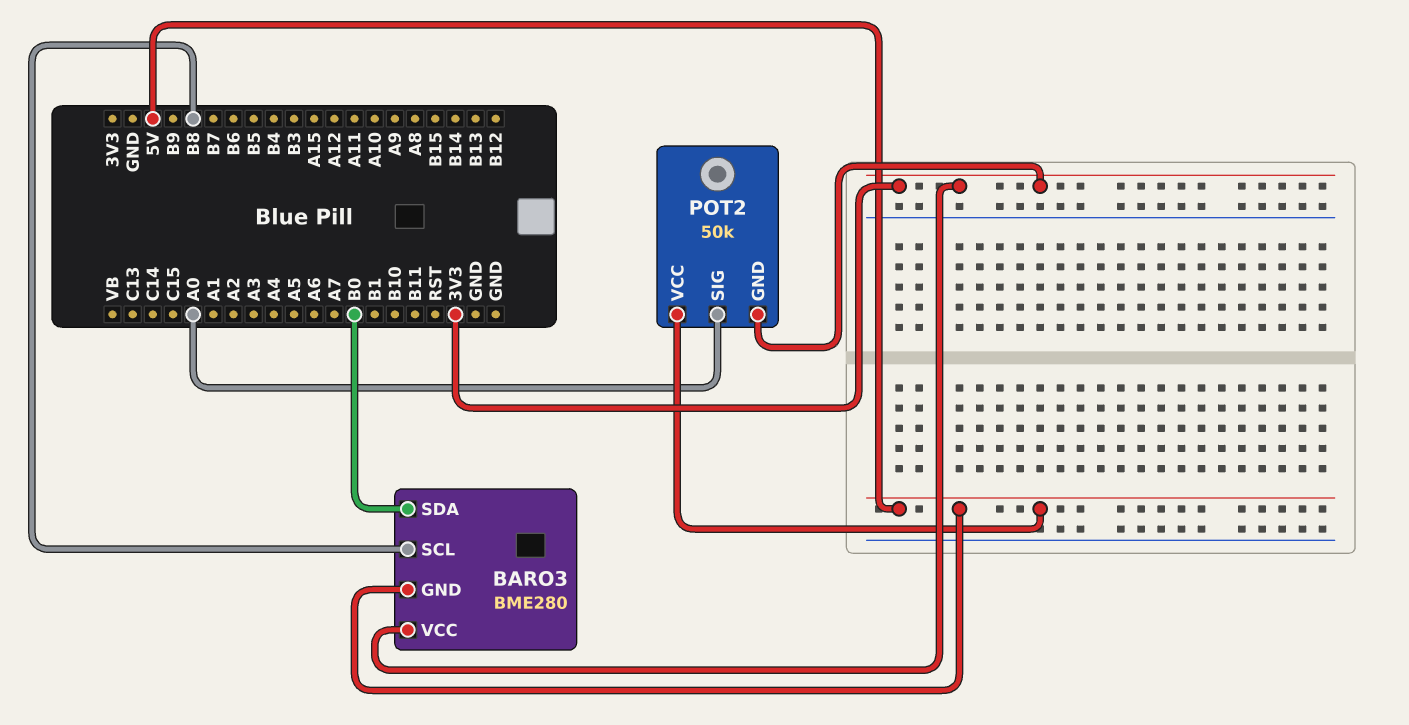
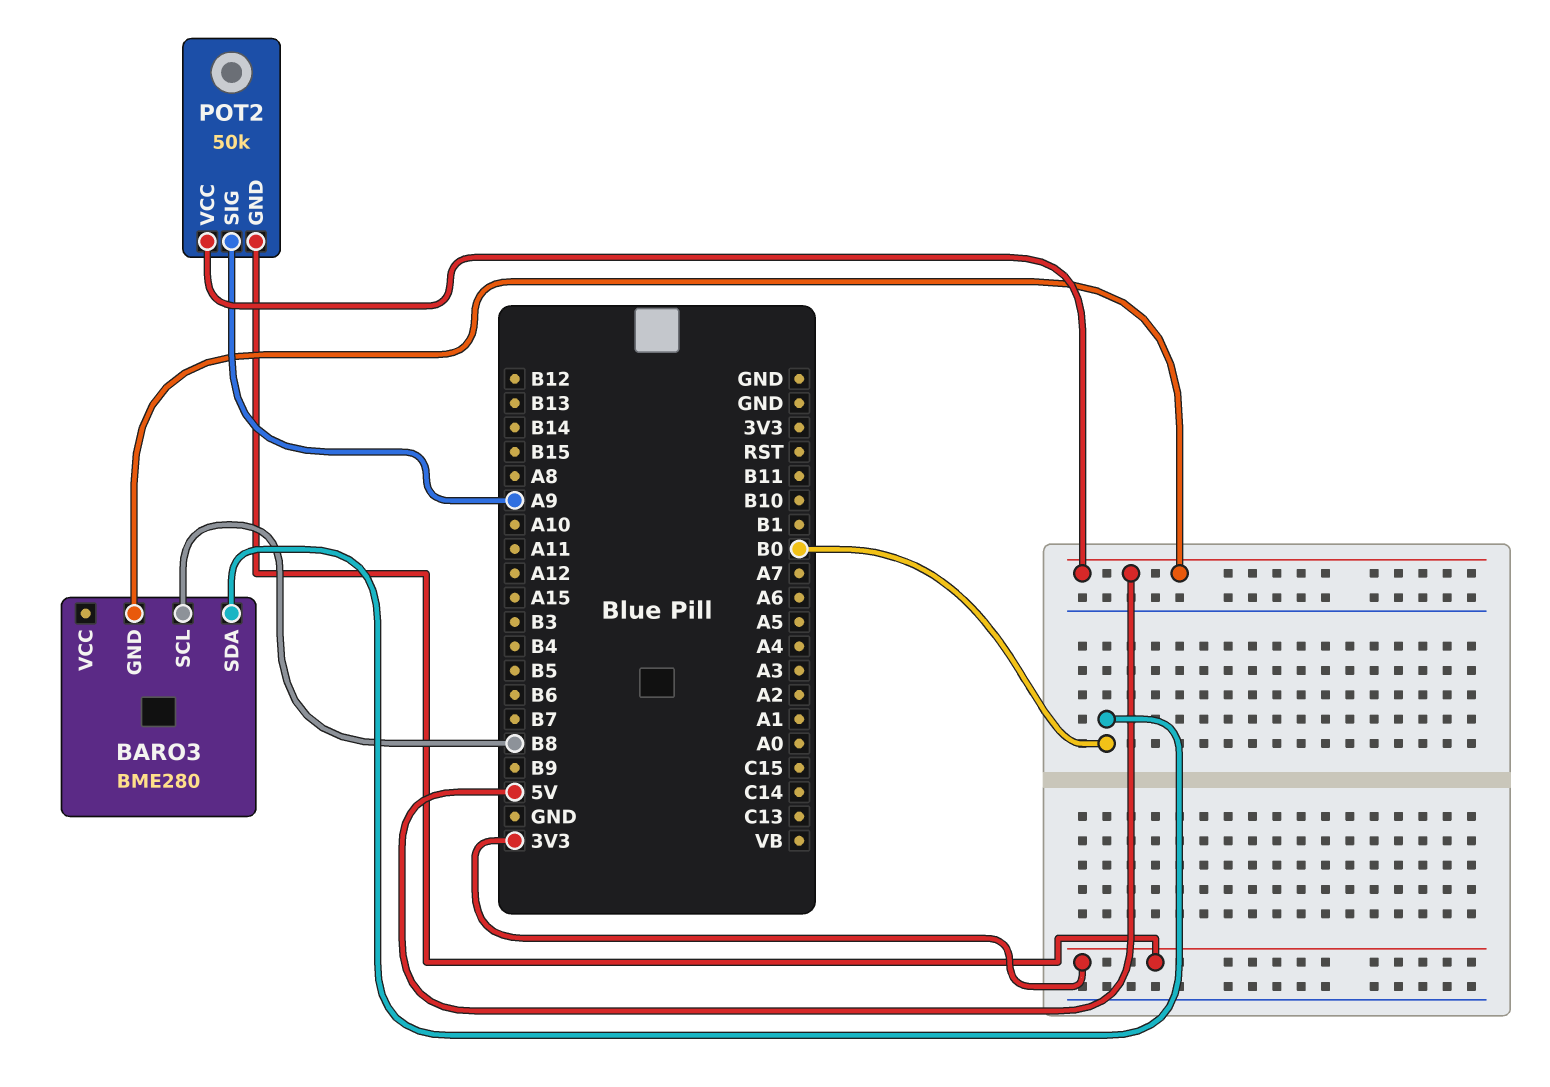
BARO3 pin VCC: 3V3 -> none
POT2 pin SIG: A0 -> A9

